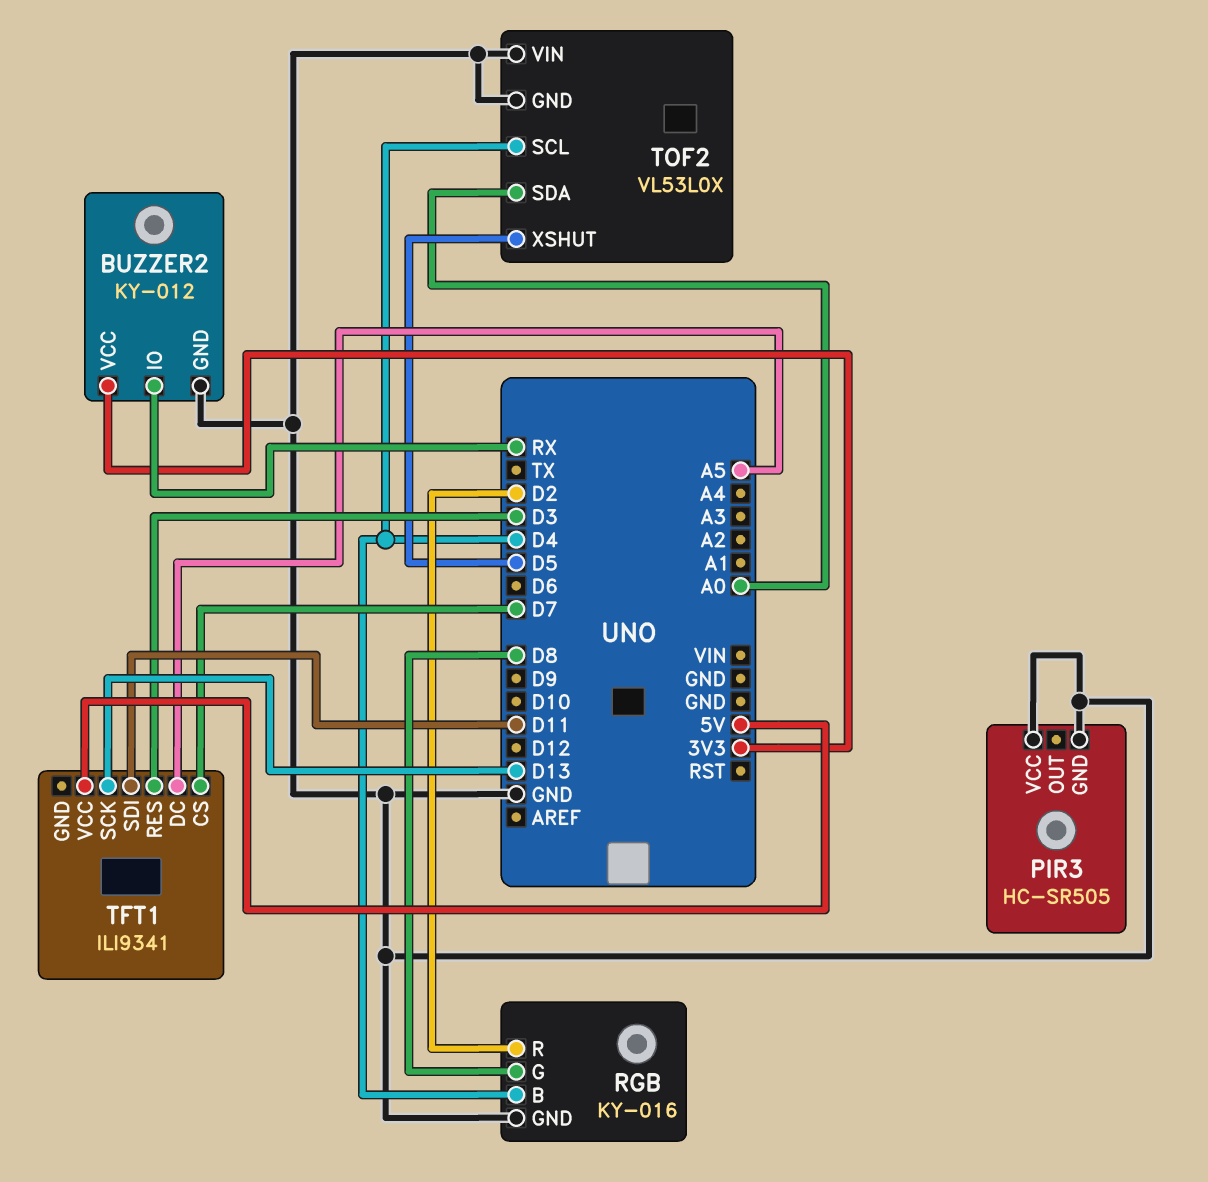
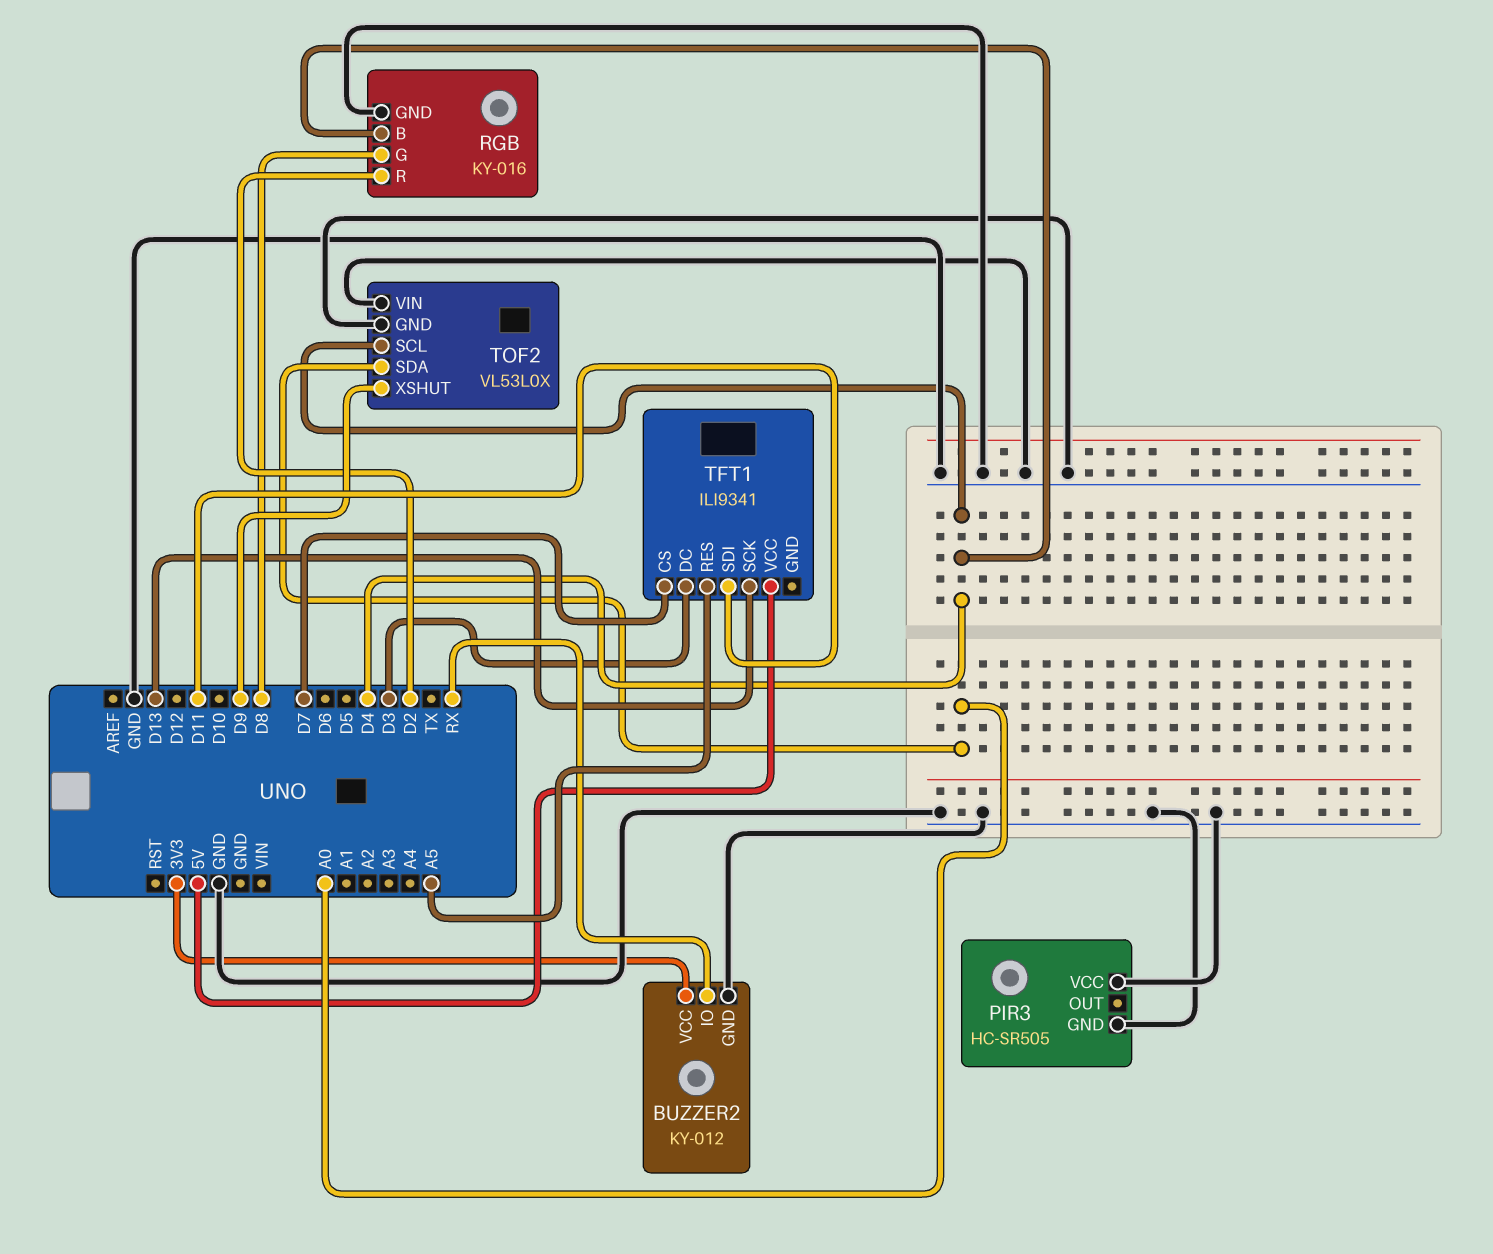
TFT1 pin DC: A5 -> D3
TFT1 pin RES: D3 -> A5
TOF2 pin XSHUT: D5 -> D9

